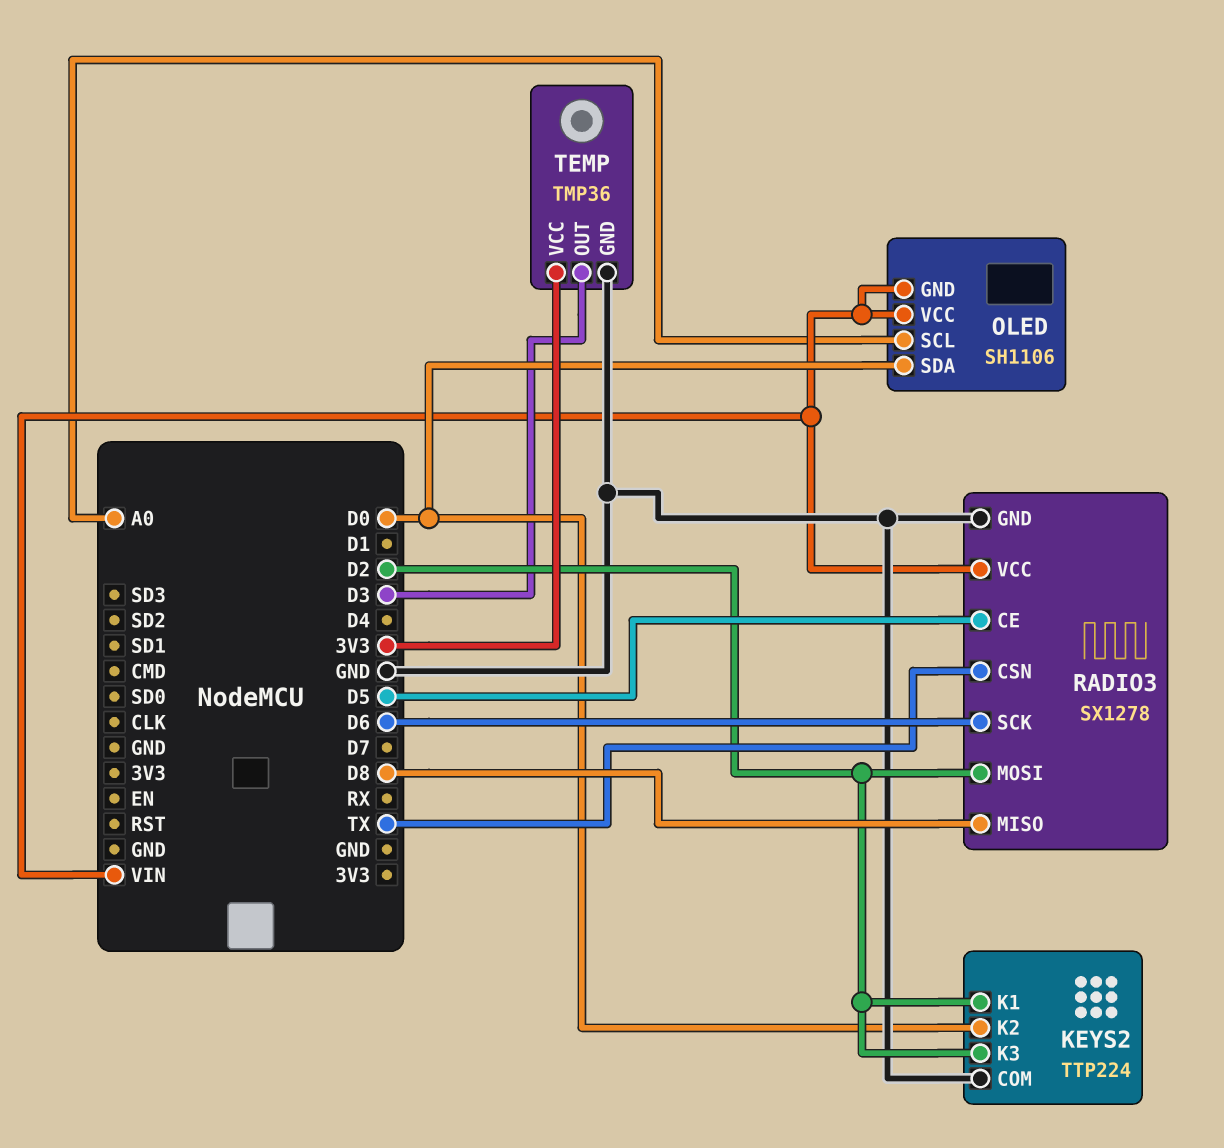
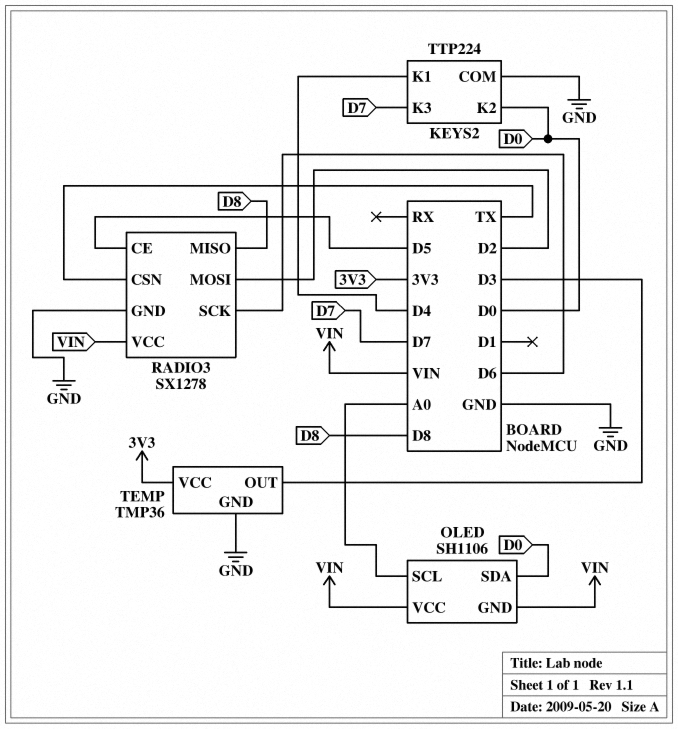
KEYS2 pin K1: D2 -> D4
KEYS2 pin K3: D2 -> D7

